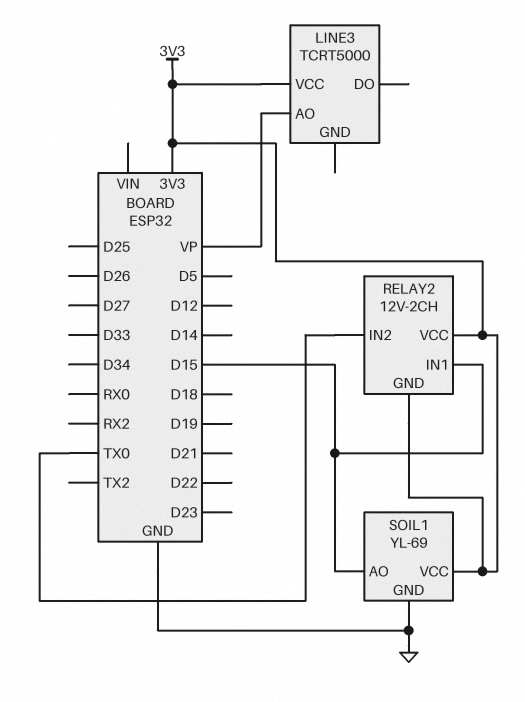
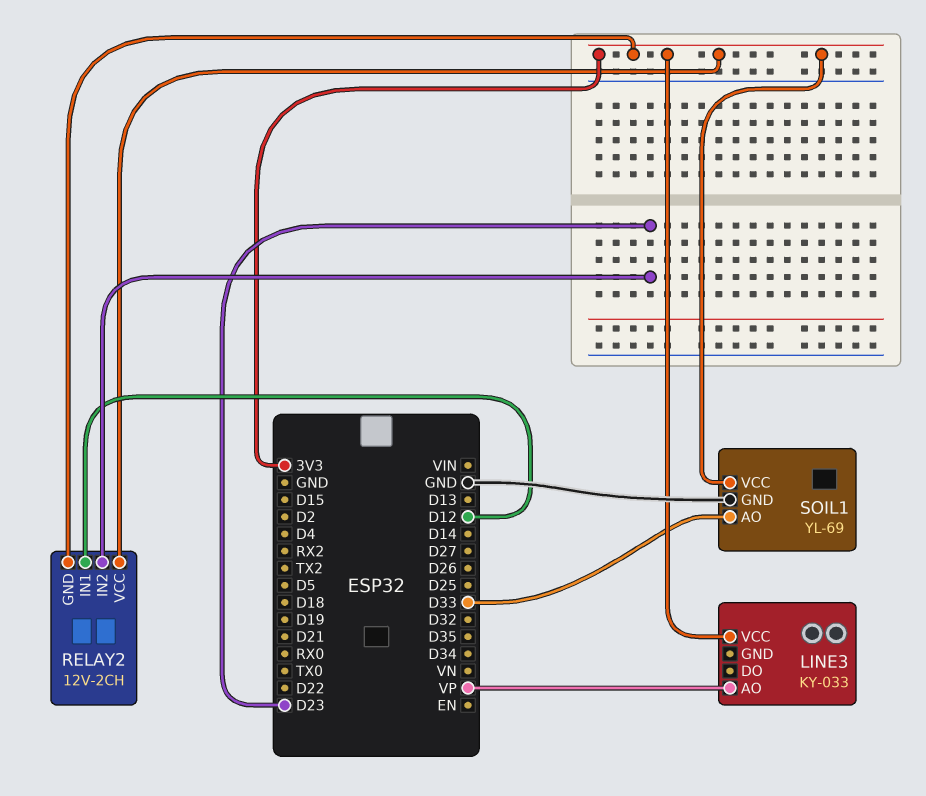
LINE3: TCRT5000 -> KY-033
RELAY2 pin IN1: D15 -> D12
RELAY2 pin IN2: TX0 -> D23
SOIL1 pin AO: D15 -> D33

